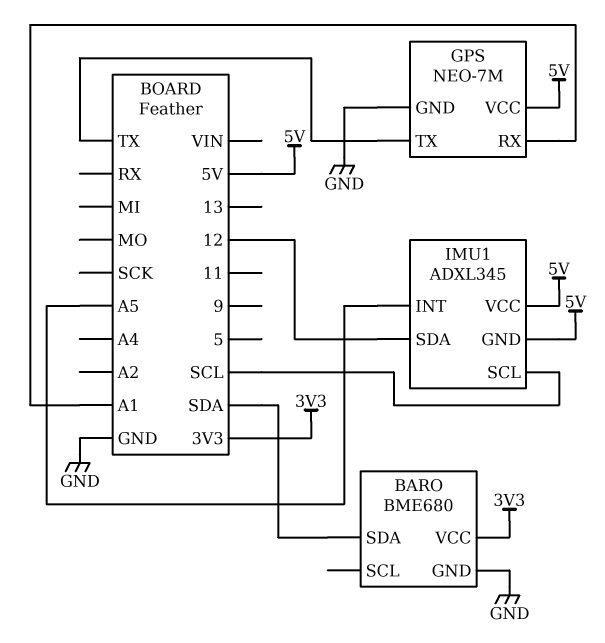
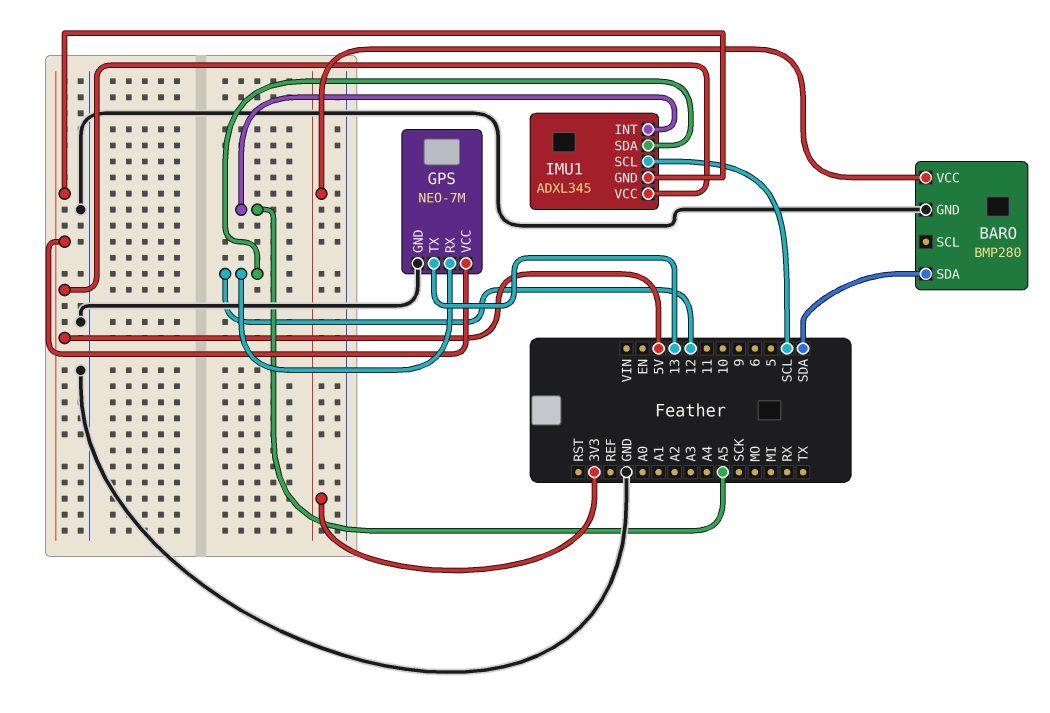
BARO: BME680 -> BMP280
GPS pin RX: A1 -> 12
GPS pin TX: TX -> 13

